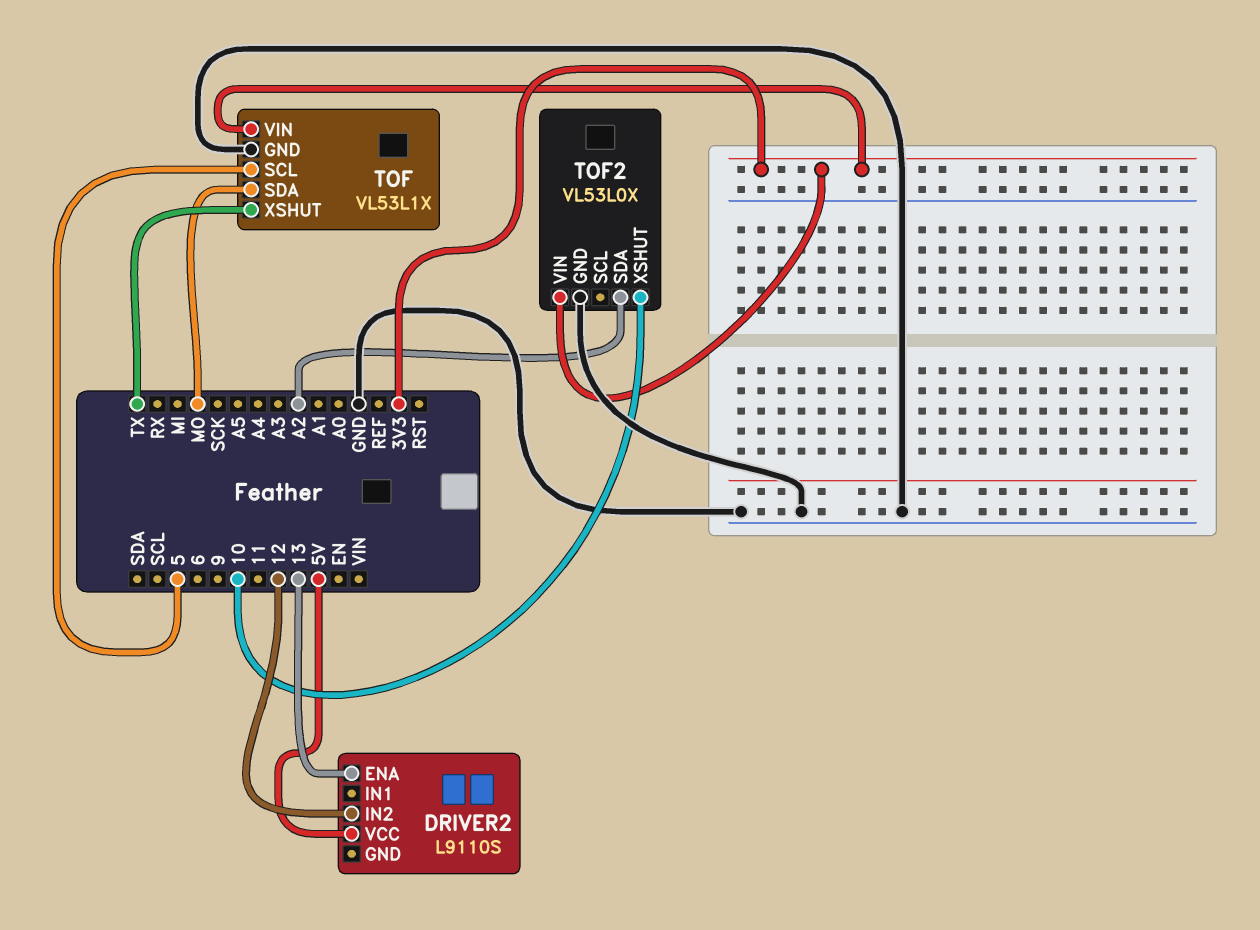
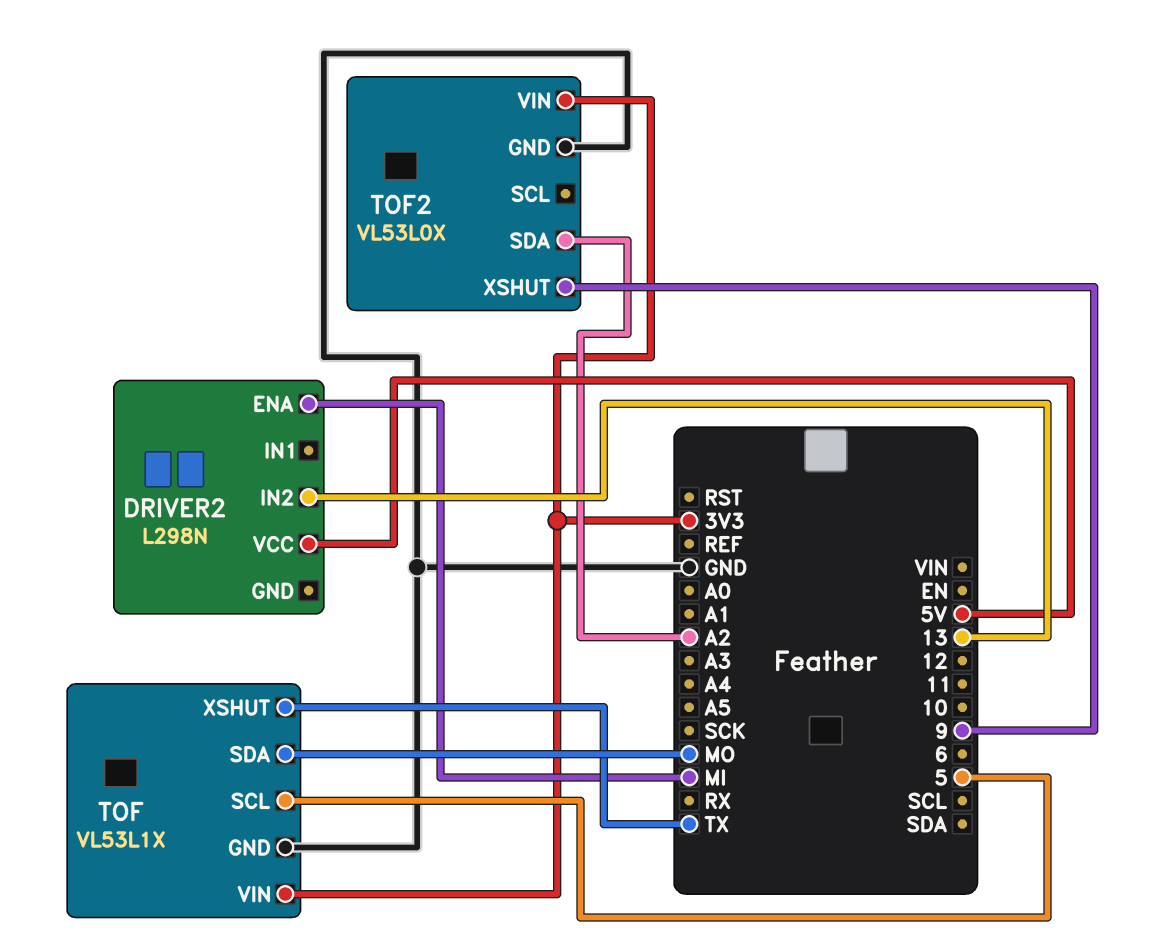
DRIVER2: L9110S -> L298N
DRIVER2 pin ENA: 13 -> MI
DRIVER2 pin IN2: 12 -> 13
TOF2 pin XSHUT: 10 -> 9

